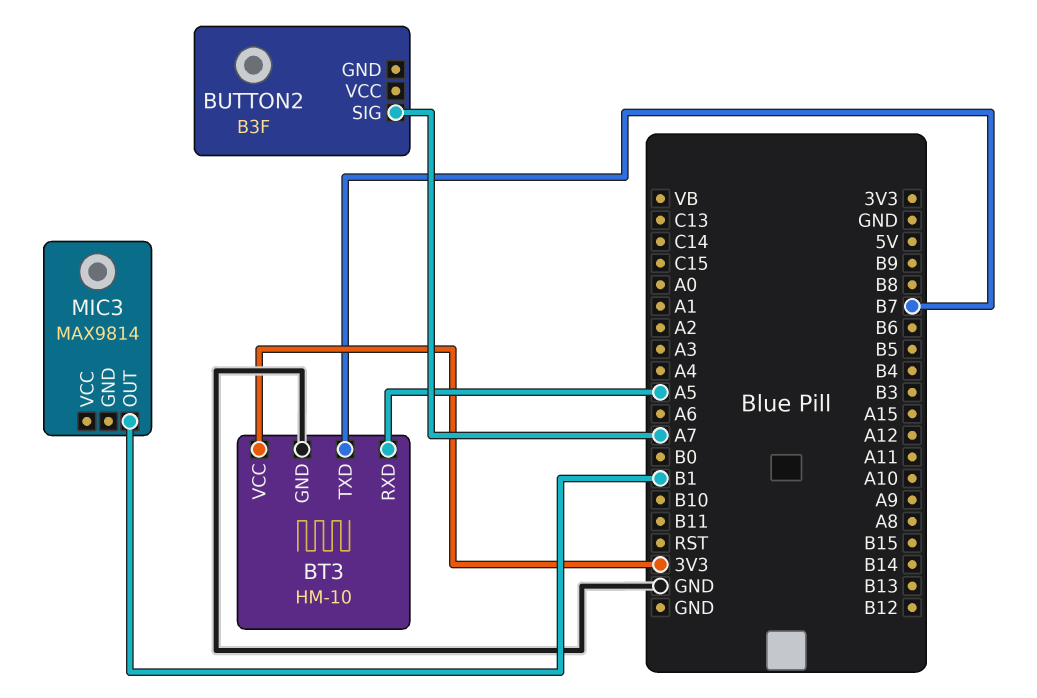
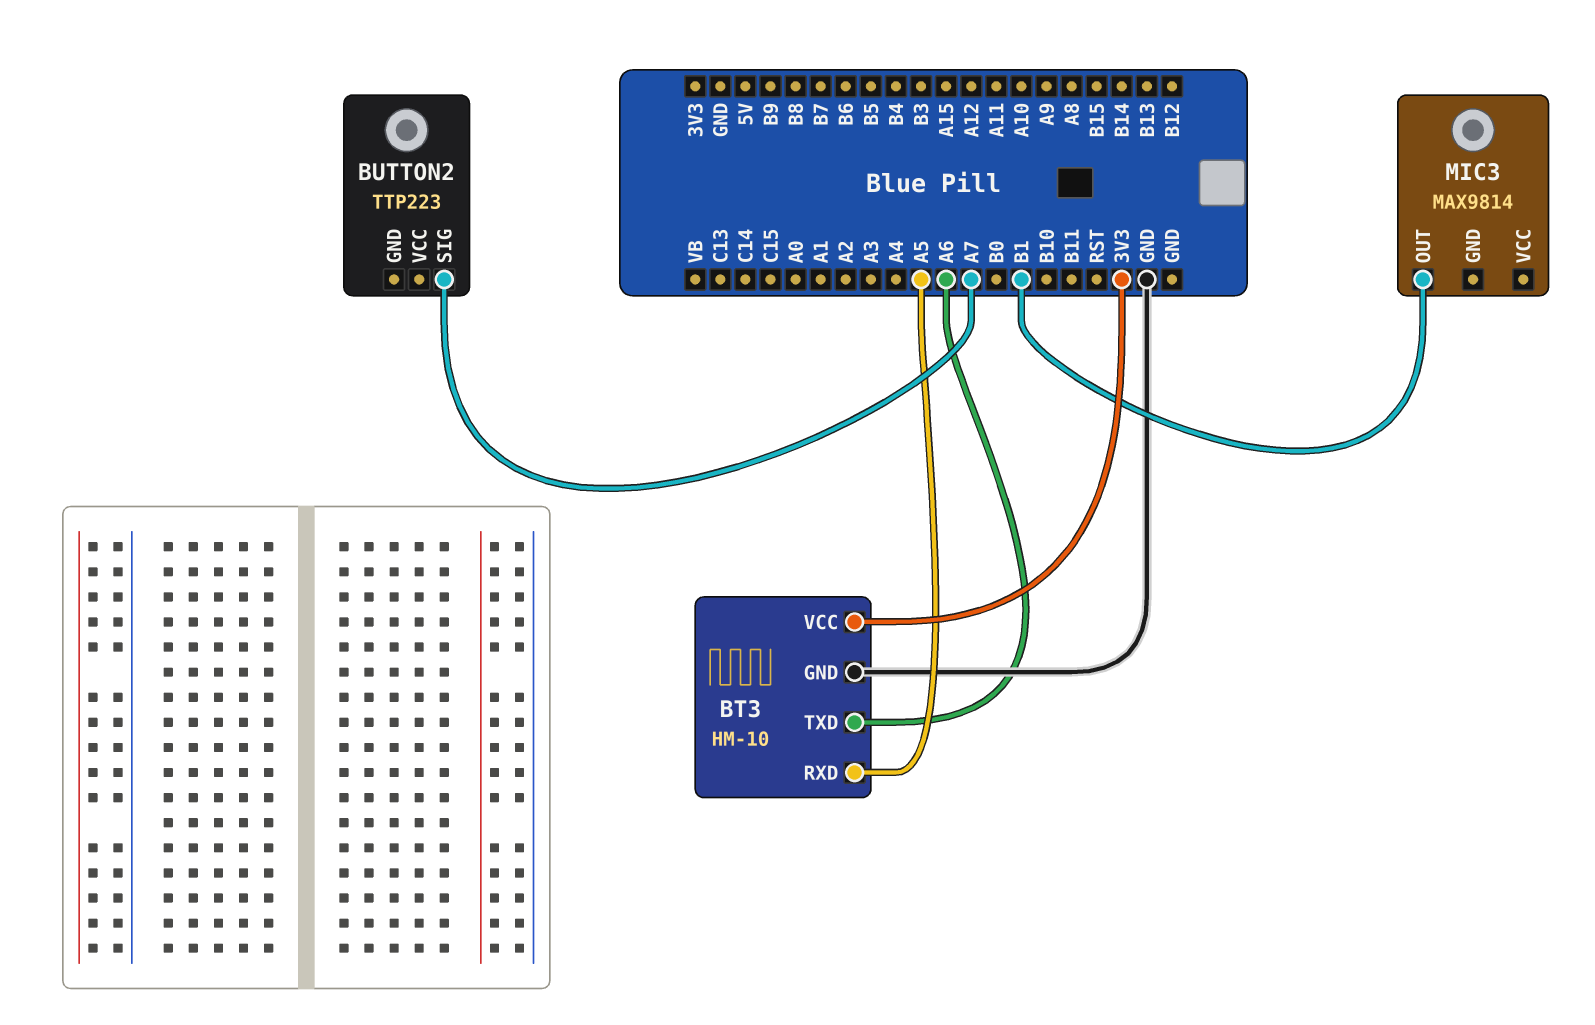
BT3 pin TXD: B7 -> A6
BUTTON2: B3F -> TTP223

